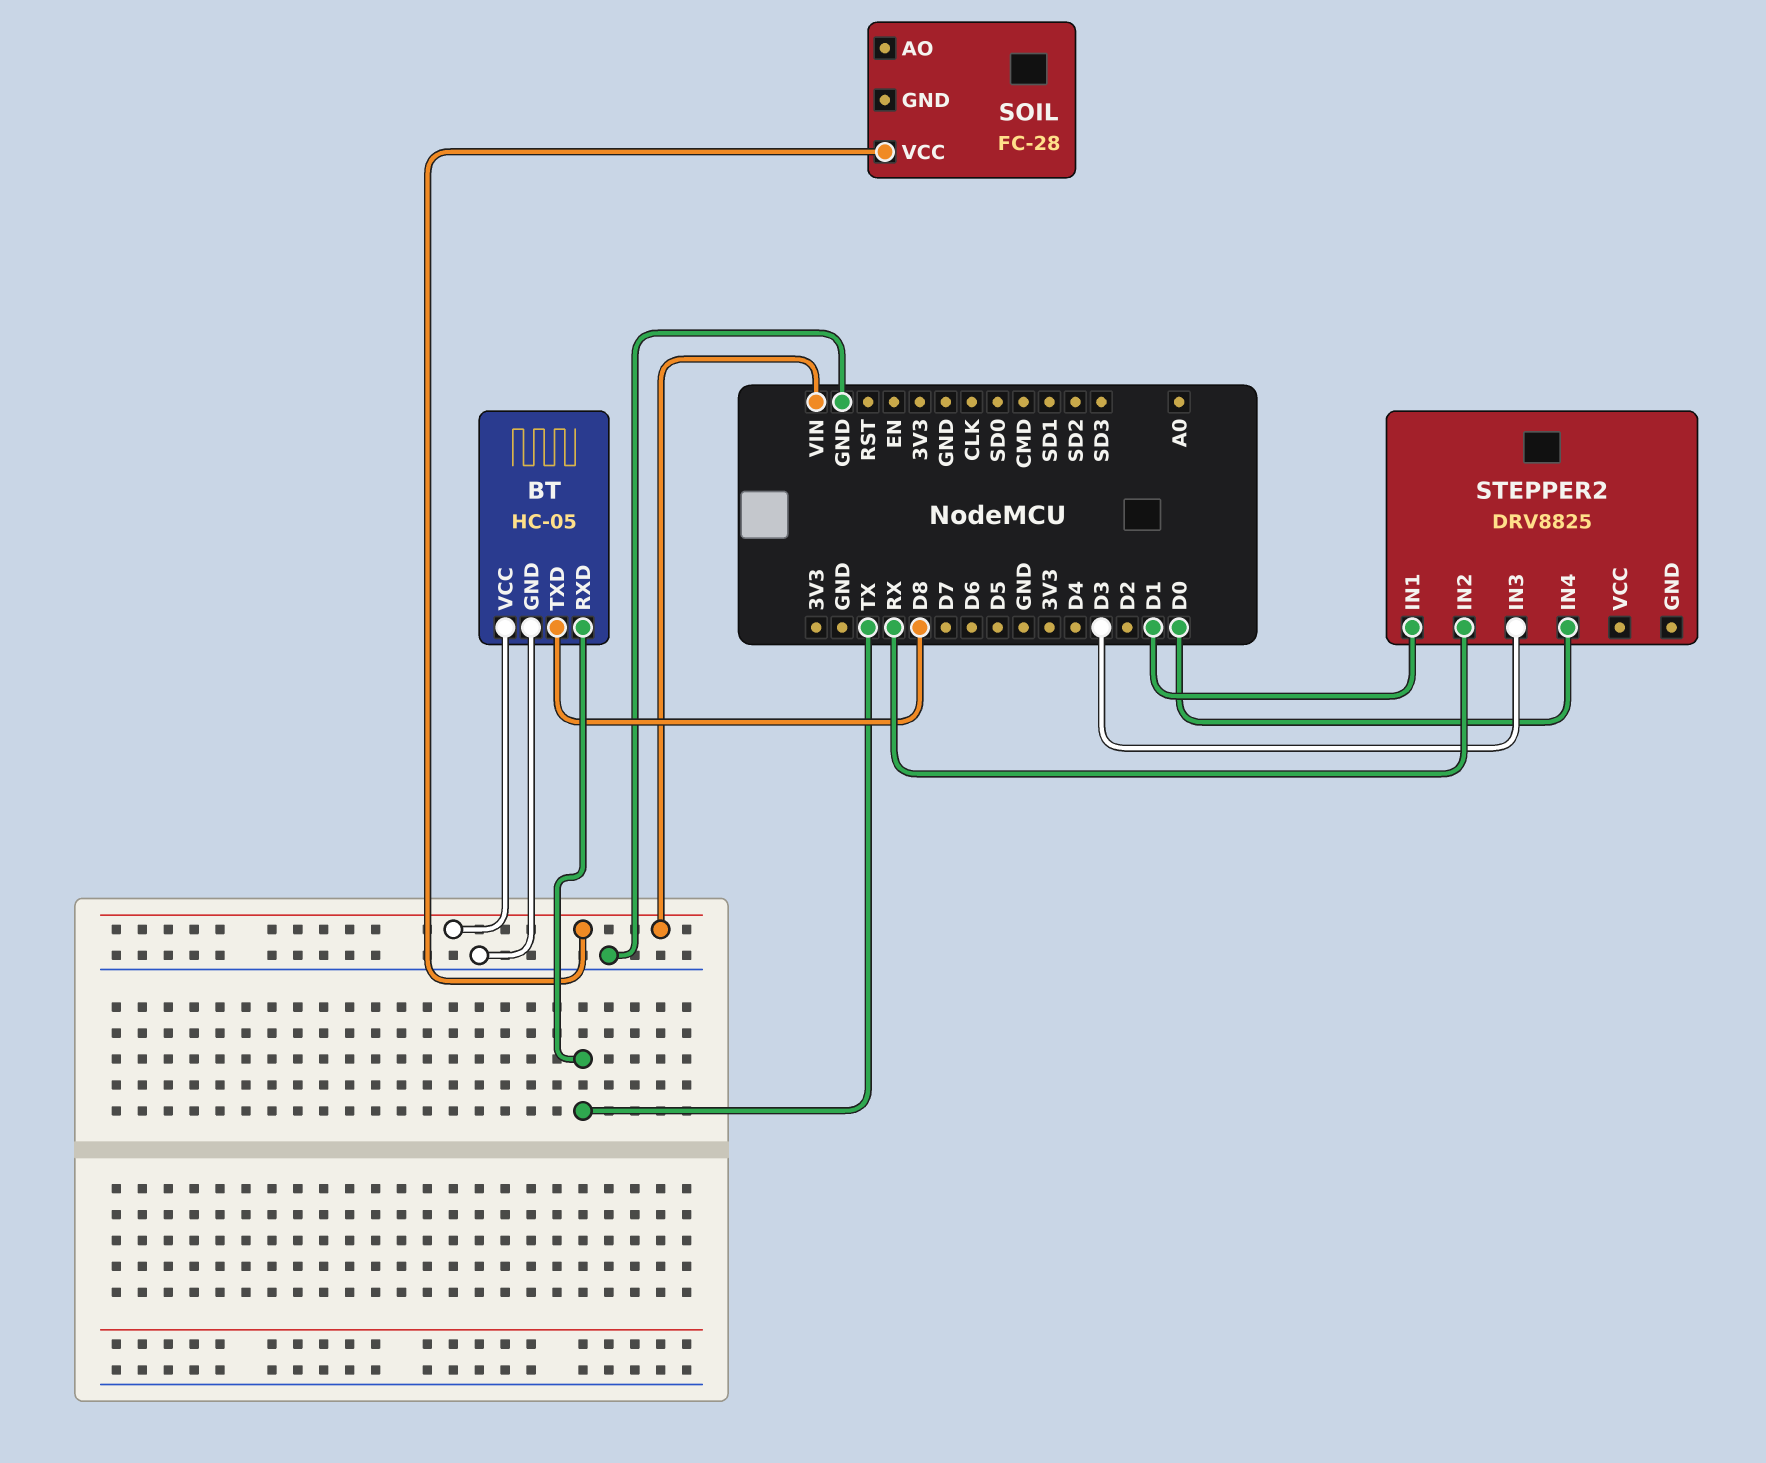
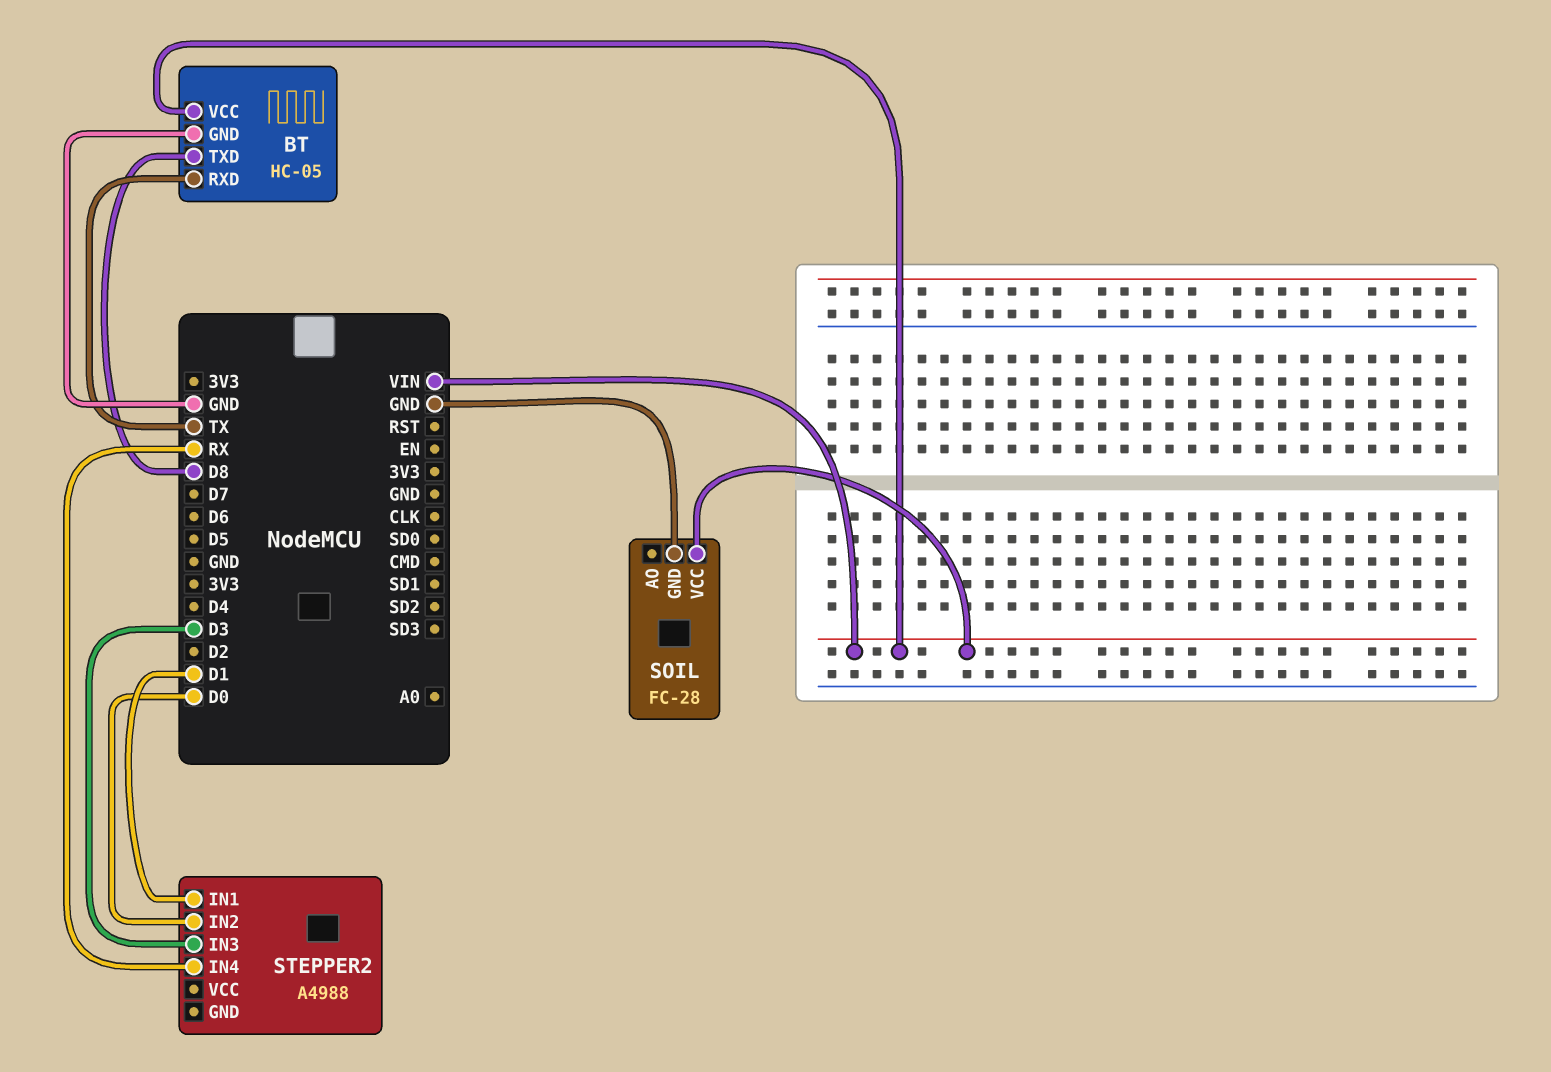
SOIL pin GND: none -> GND
STEPPER2: DRV8825 -> A4988
STEPPER2 pin IN2: RX -> D0
STEPPER2 pin IN4: D0 -> RX

